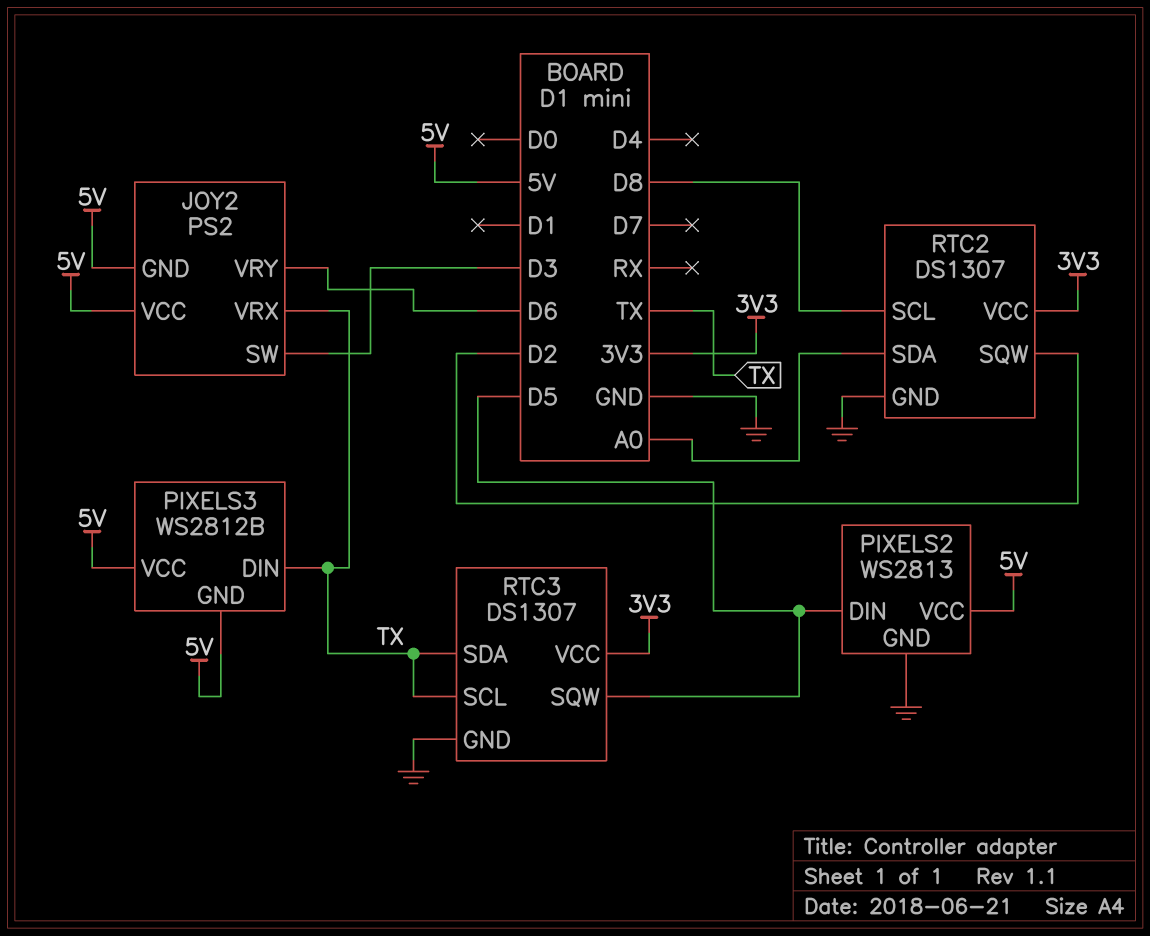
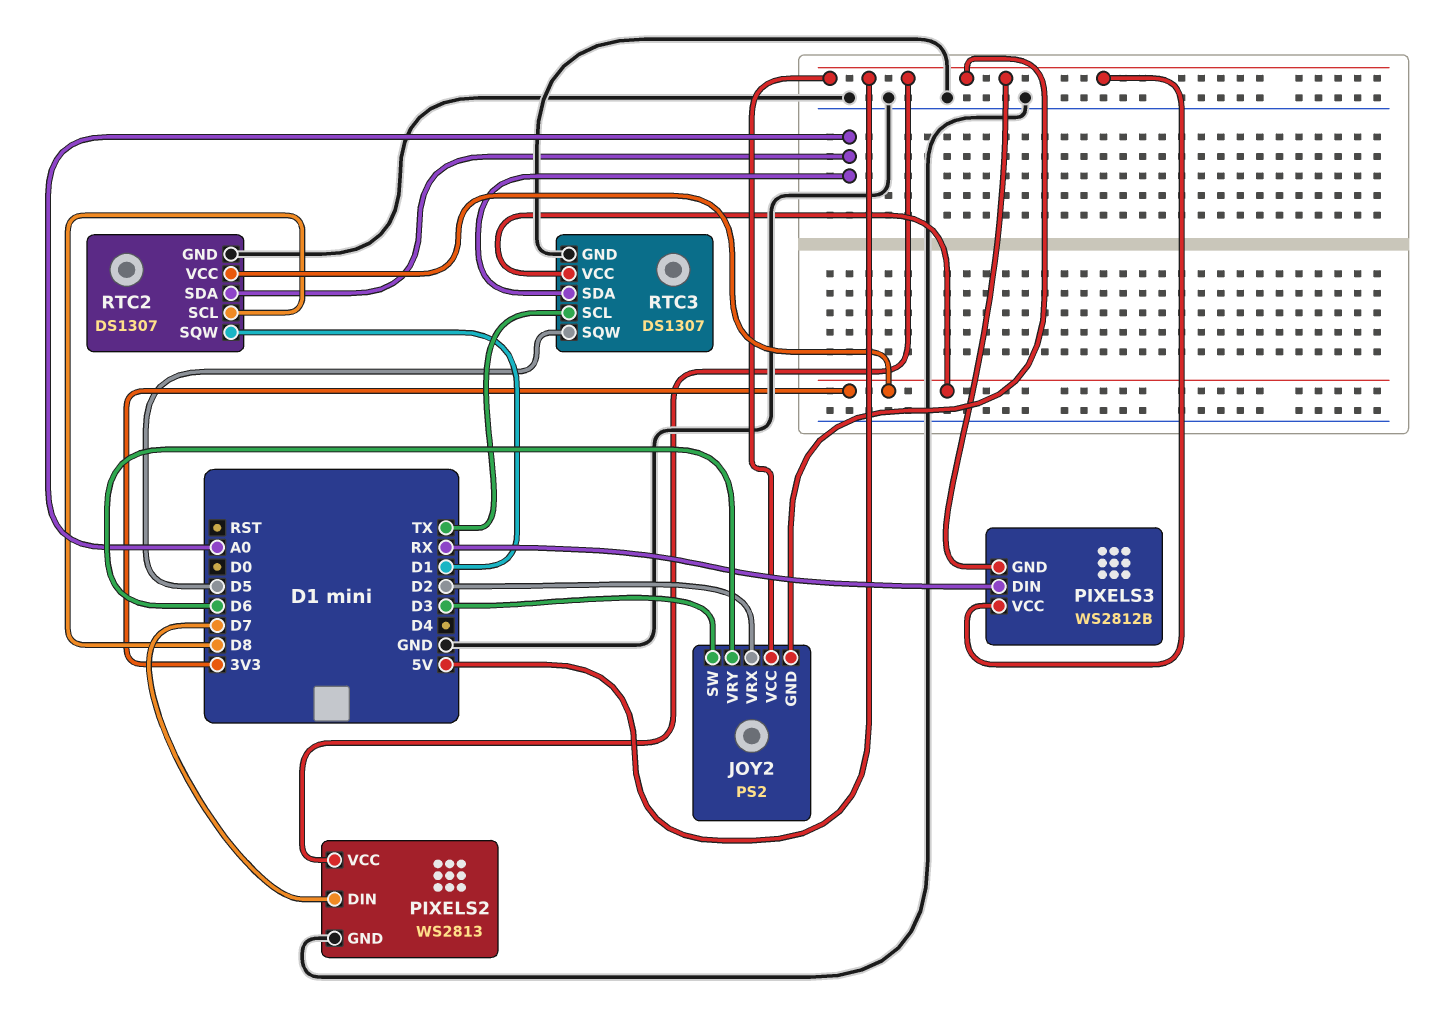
JOY2 pin VRX: TX -> D2
PIXELS2 pin DIN: D5 -> D7
PIXELS3 pin DIN: TX -> RX
RTC2 pin SQW: D2 -> D1
RTC3 pin SDA: TX -> A0

